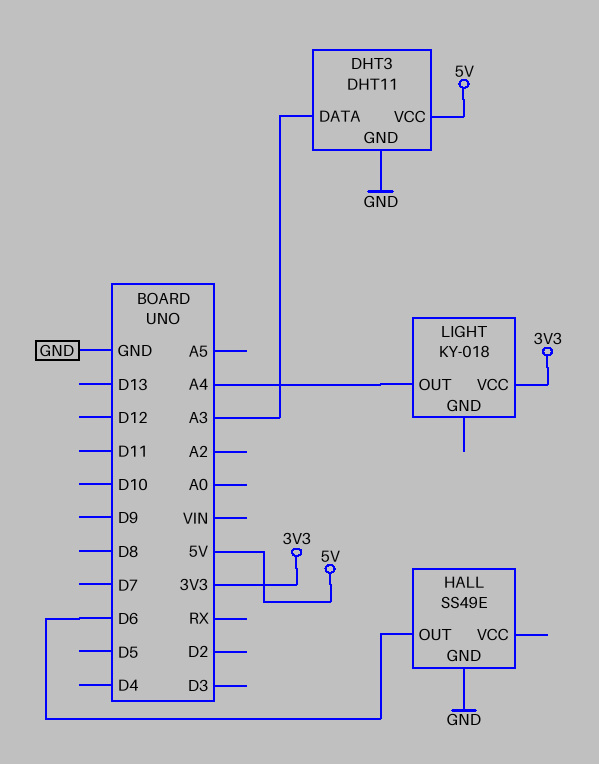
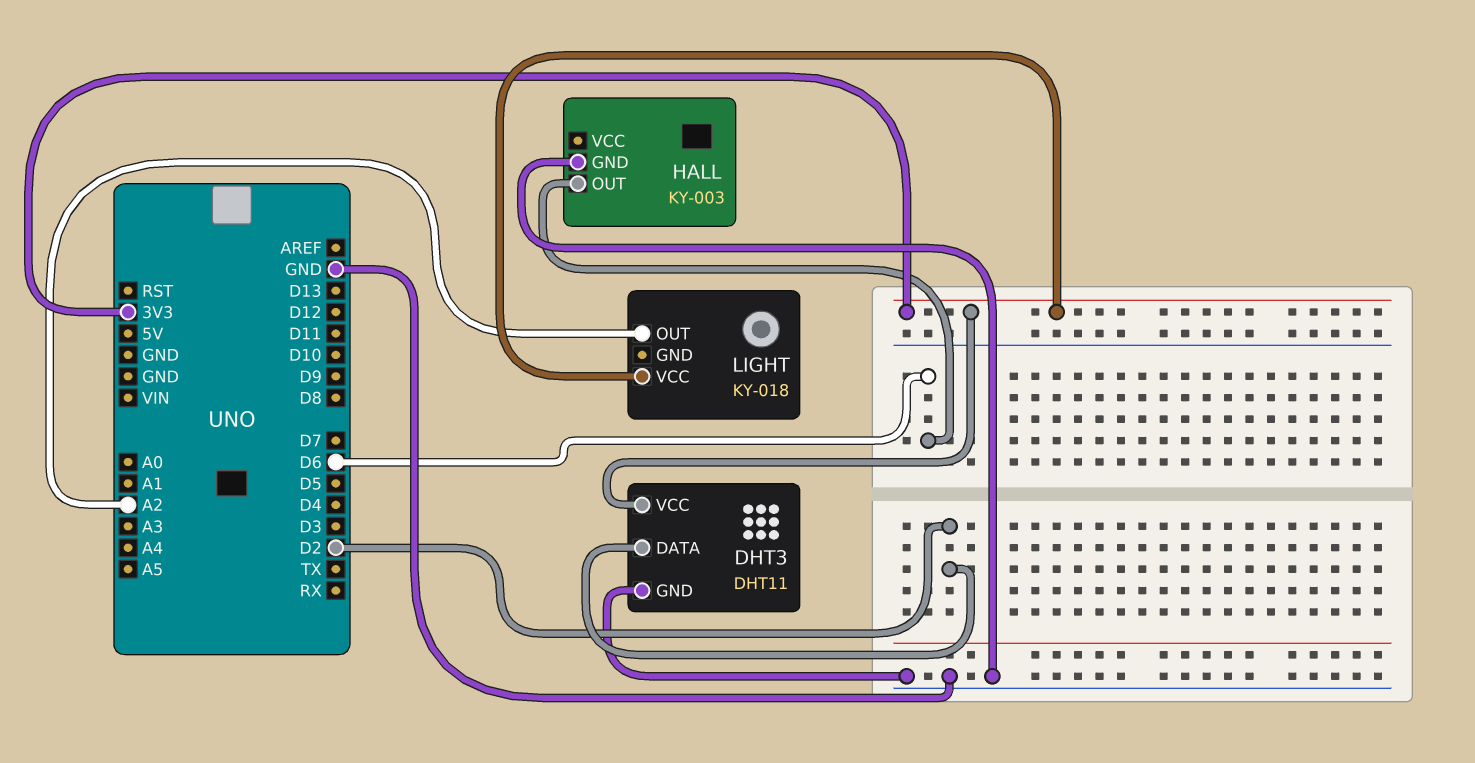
DHT3 pin DATA: A3 -> D2
DHT3 pin VCC: 5V -> 3V3
HALL: SS49E -> KY-003
LIGHT pin OUT: A4 -> A2

